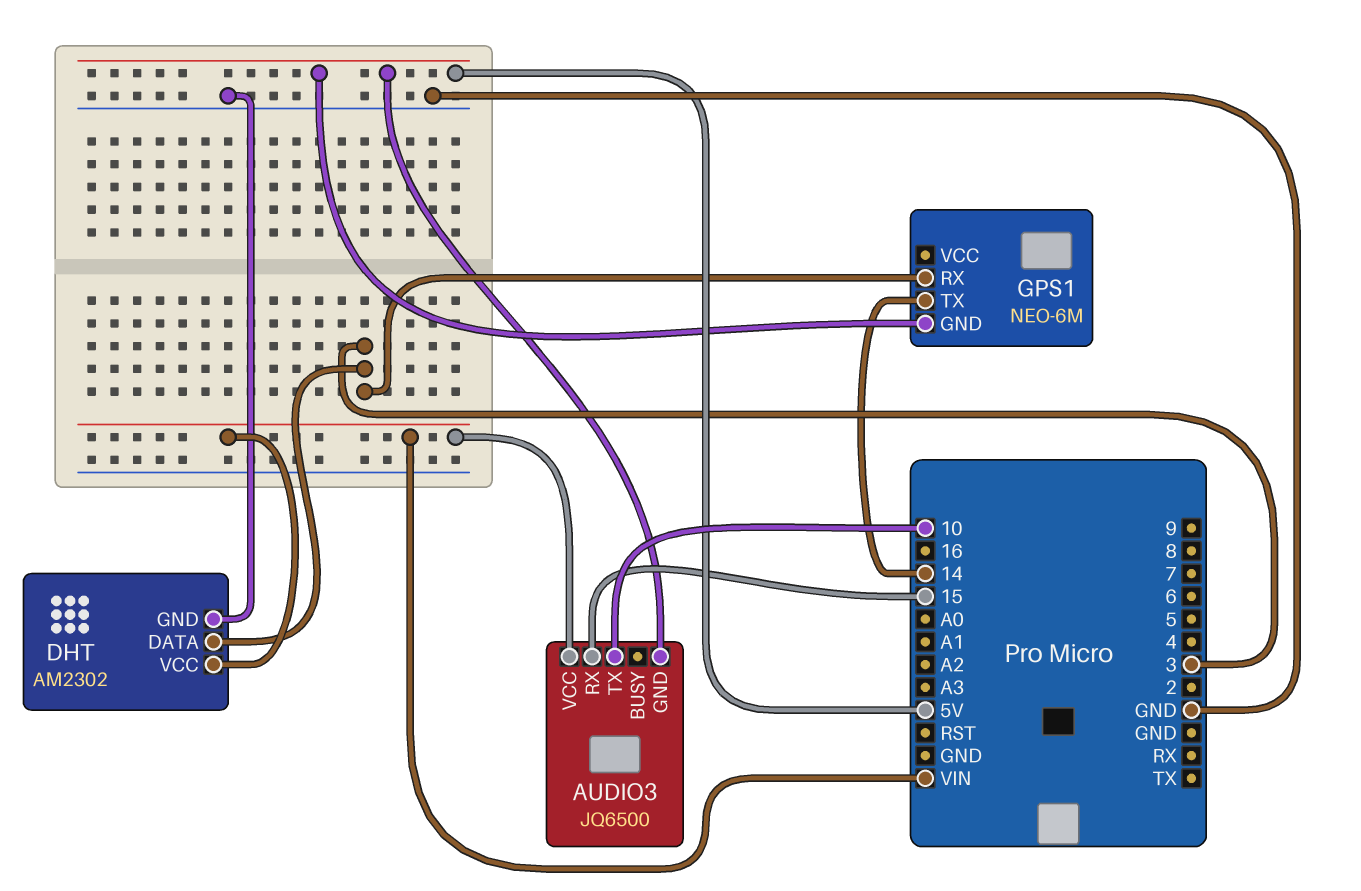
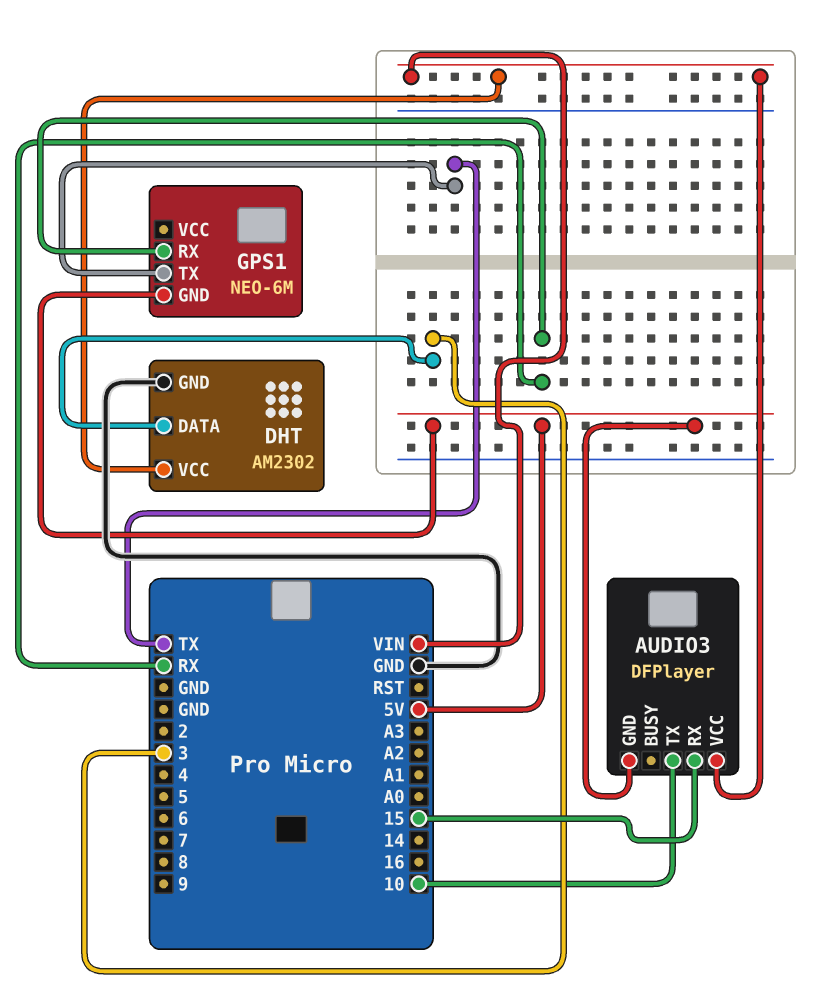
AUDIO3: JQ6500 -> DFPlayer
GPS1 pin RX: 3 -> RX
GPS1 pin TX: 14 -> TX

